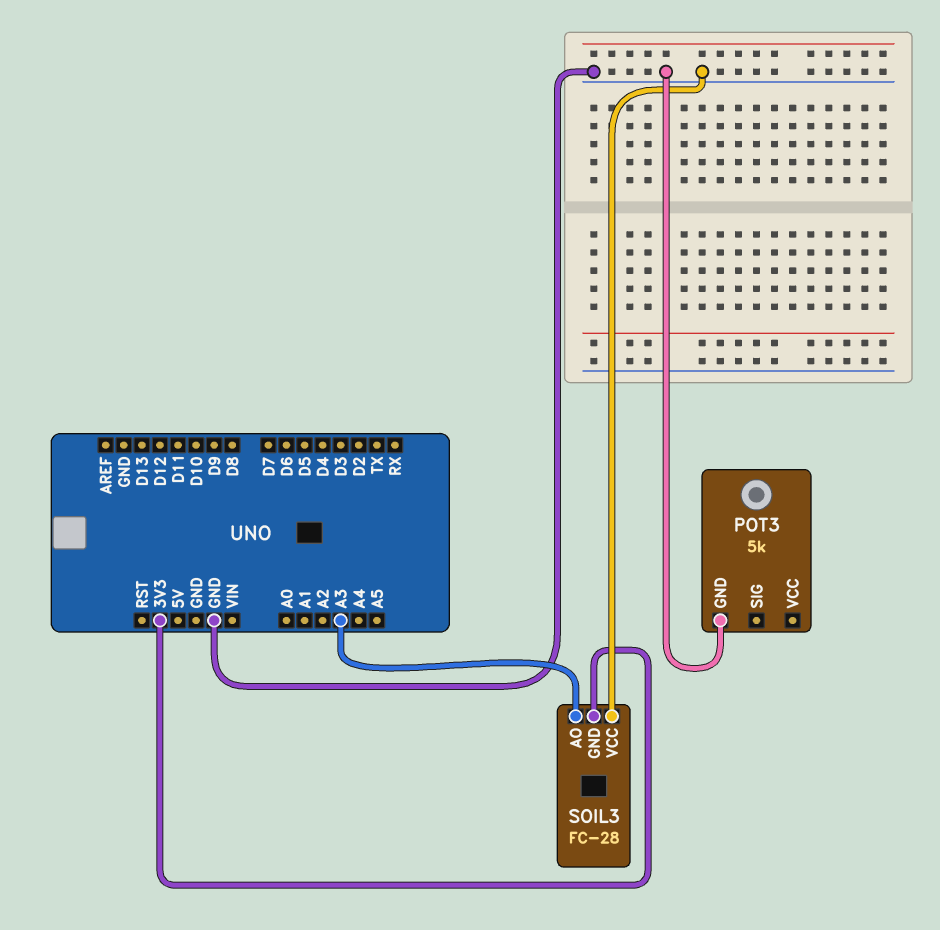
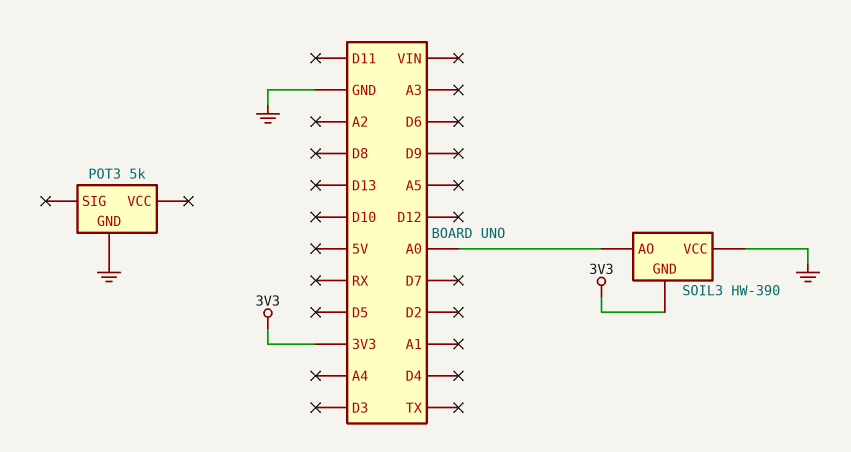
SOIL3: FC-28 -> HW-390
SOIL3 pin AO: A3 -> A0

